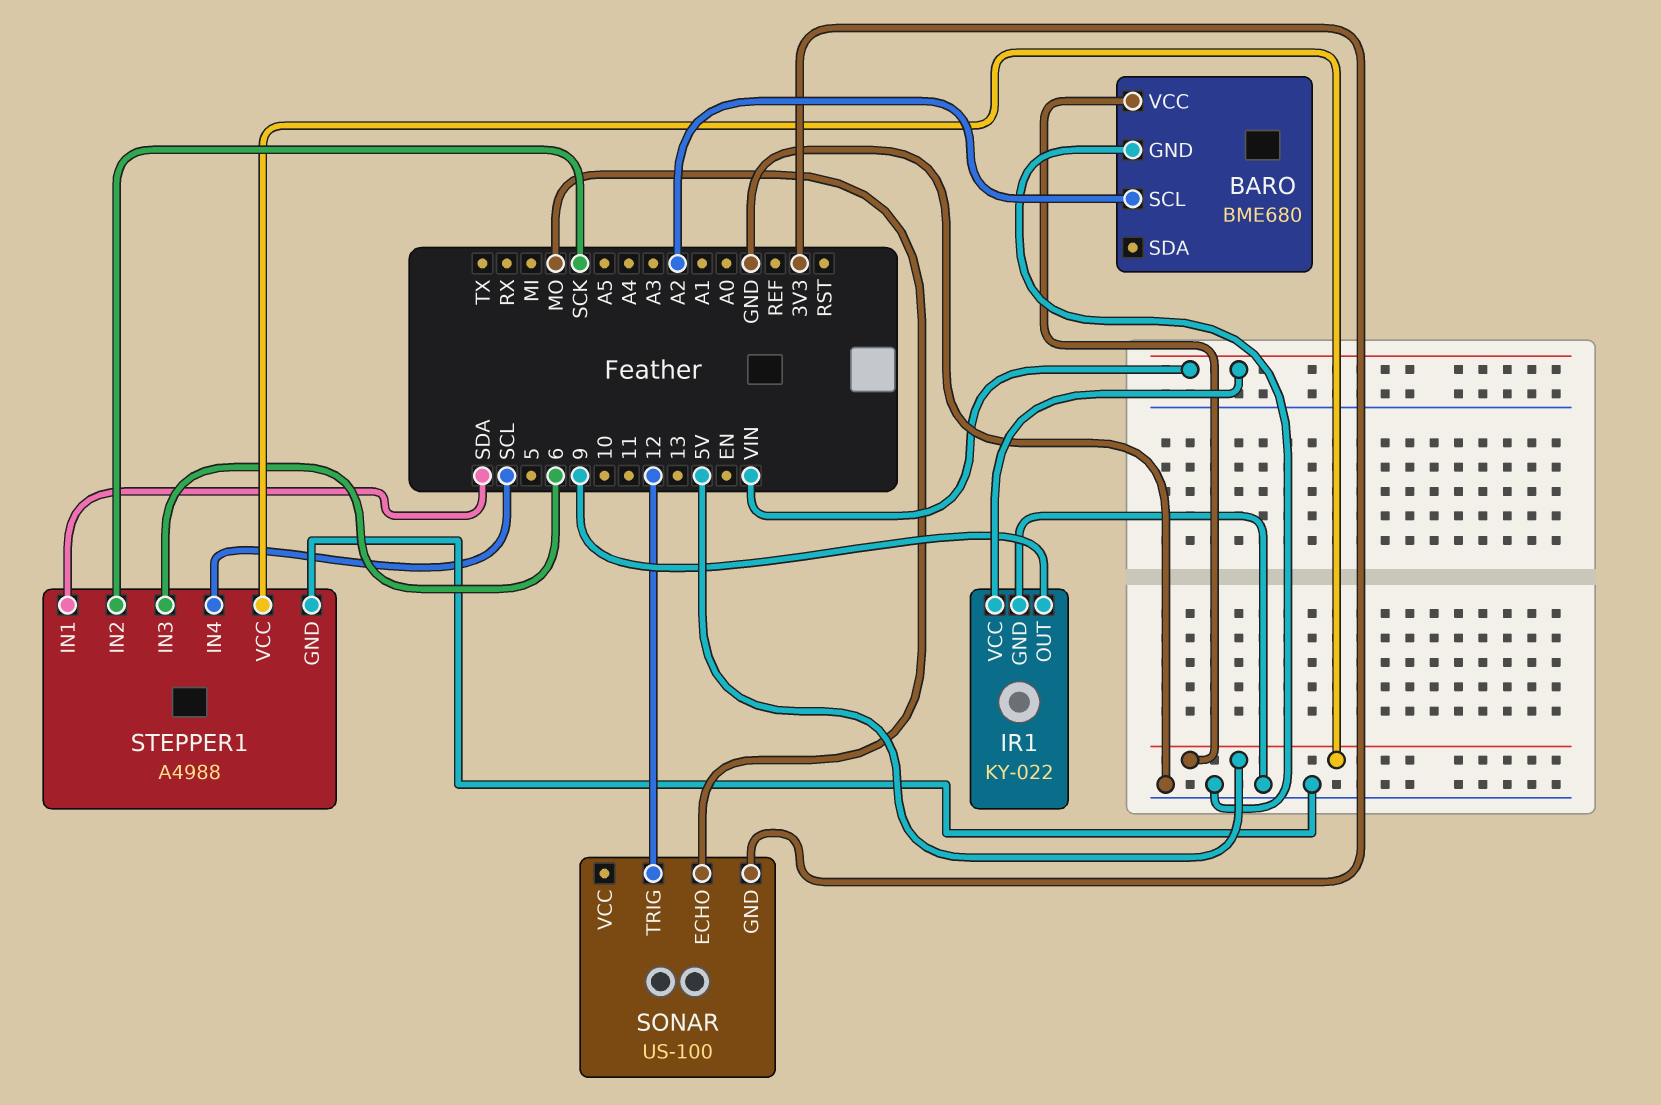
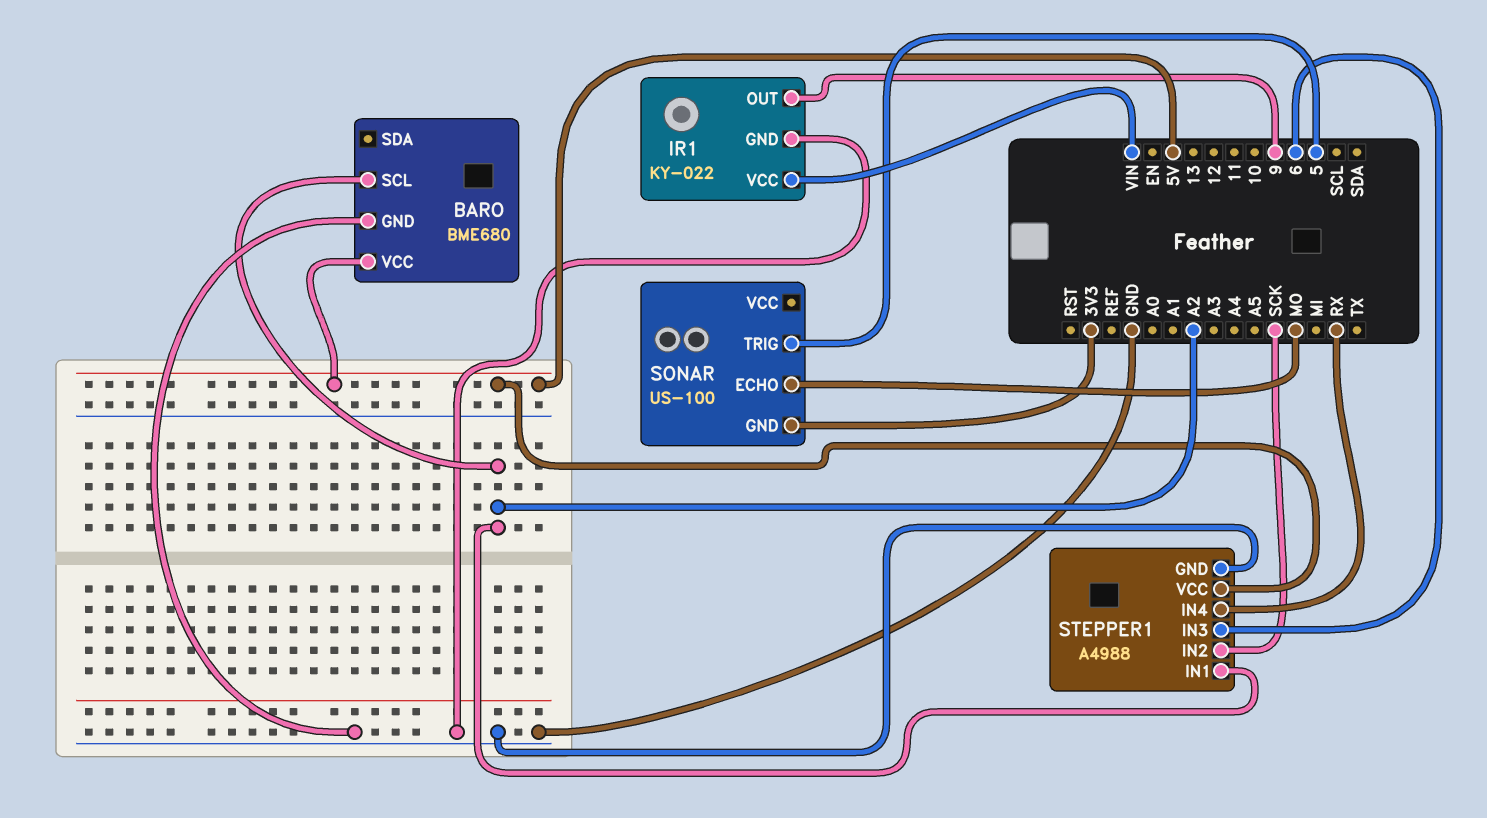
SONAR pin TRIG: 12 -> 5
STEPPER1 pin IN1: SDA -> A2
STEPPER1 pin IN4: SCL -> RX

